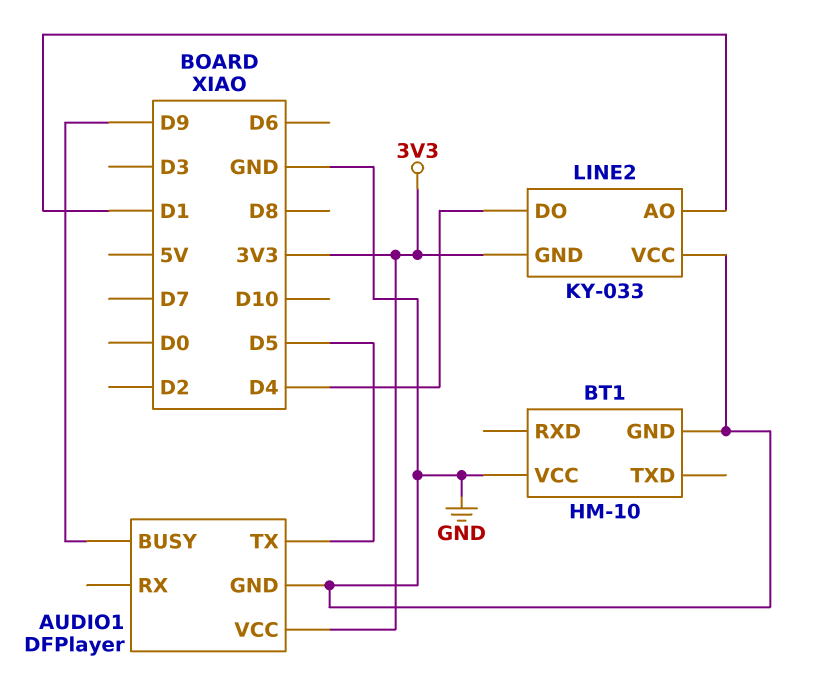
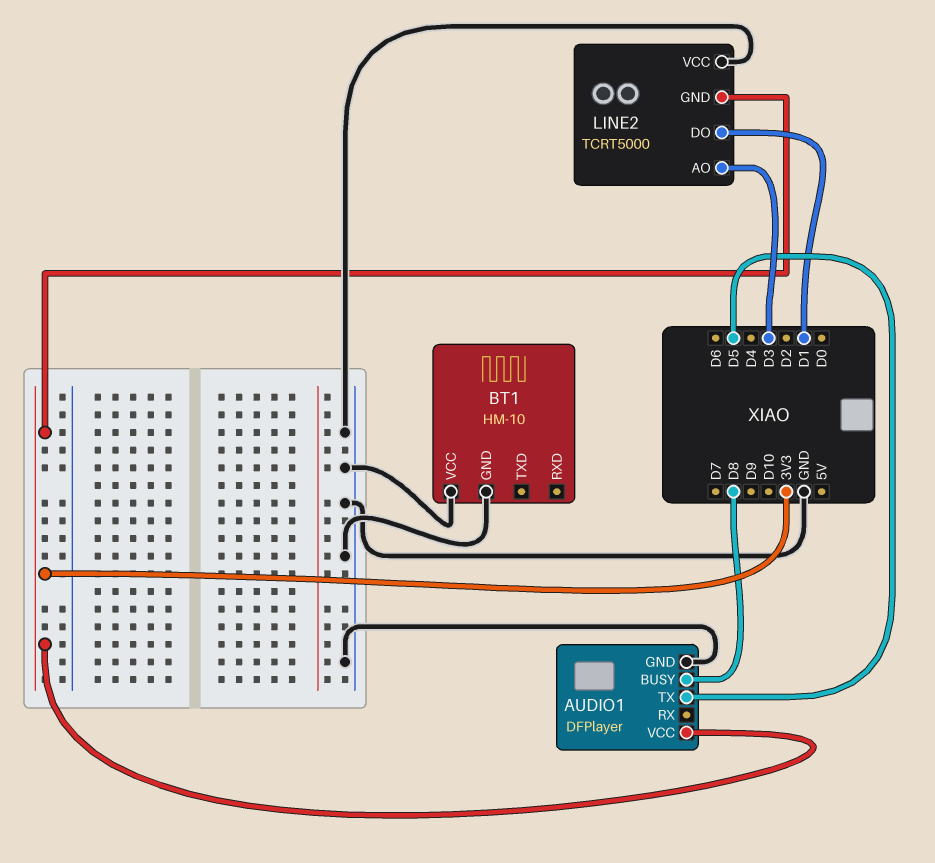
AUDIO1 pin BUSY: D9 -> D8
LINE2: KY-033 -> TCRT5000
LINE2 pin AO: D1 -> D3
LINE2 pin DO: D4 -> D1

